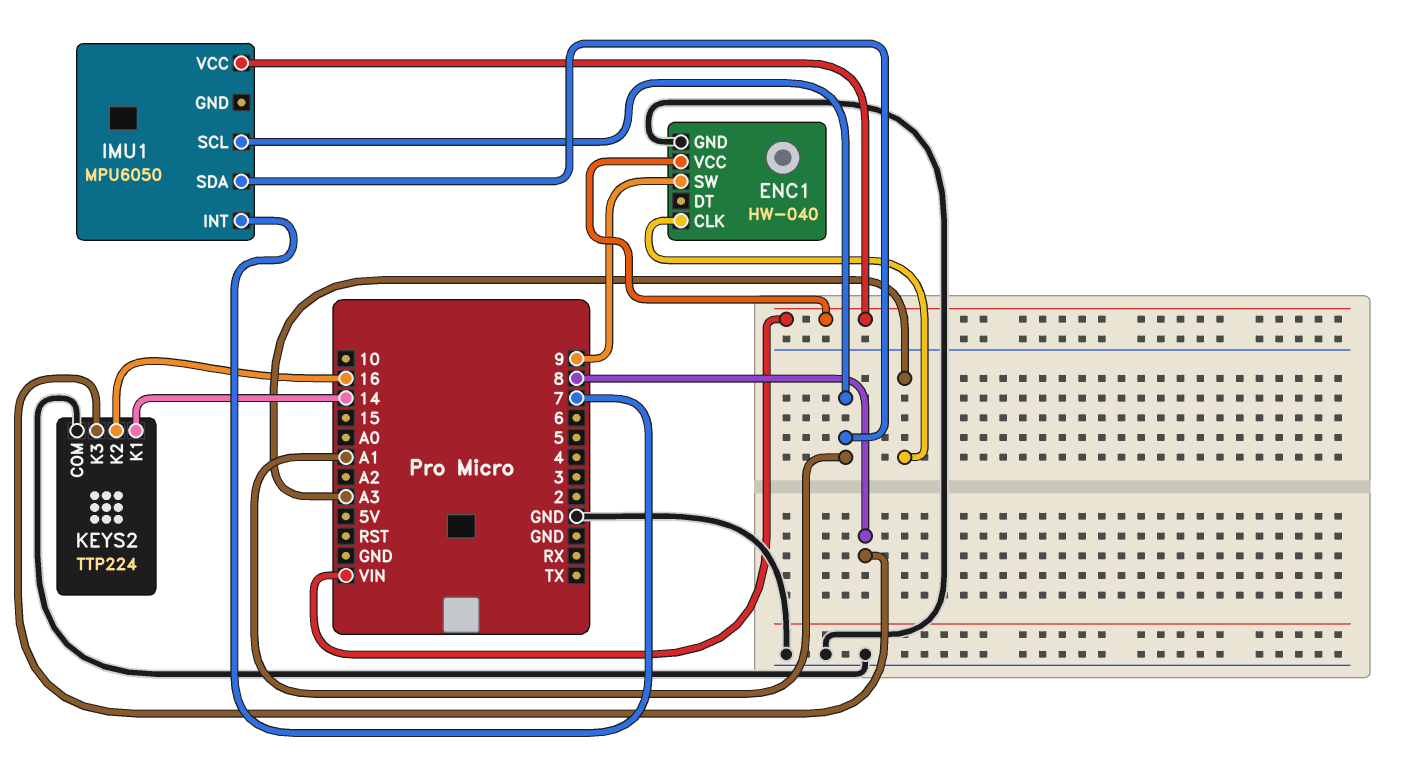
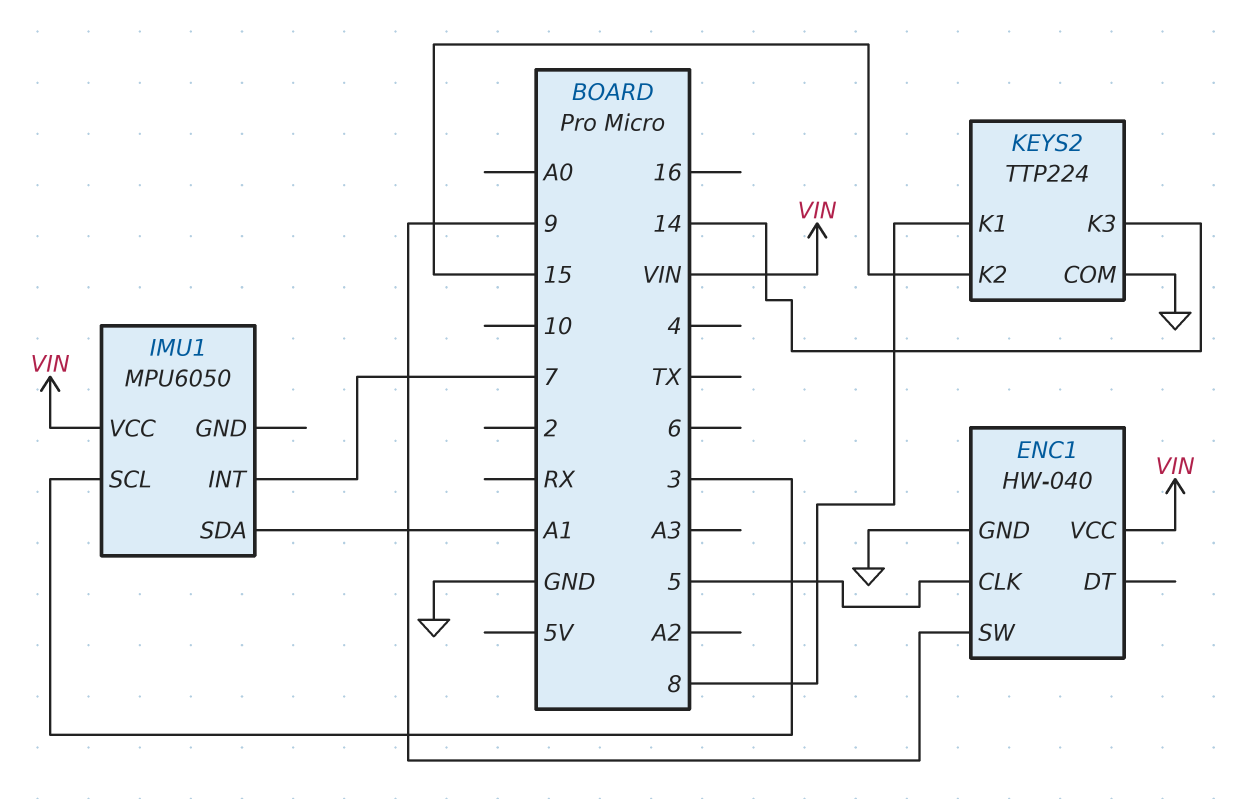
ENC1 pin CLK: A3 -> 5
IMU1 pin SCL: A1 -> 3
KEYS2 pin K1: 14 -> 8
KEYS2 pin K2: 16 -> 15
KEYS2 pin K3: 8 -> 14

